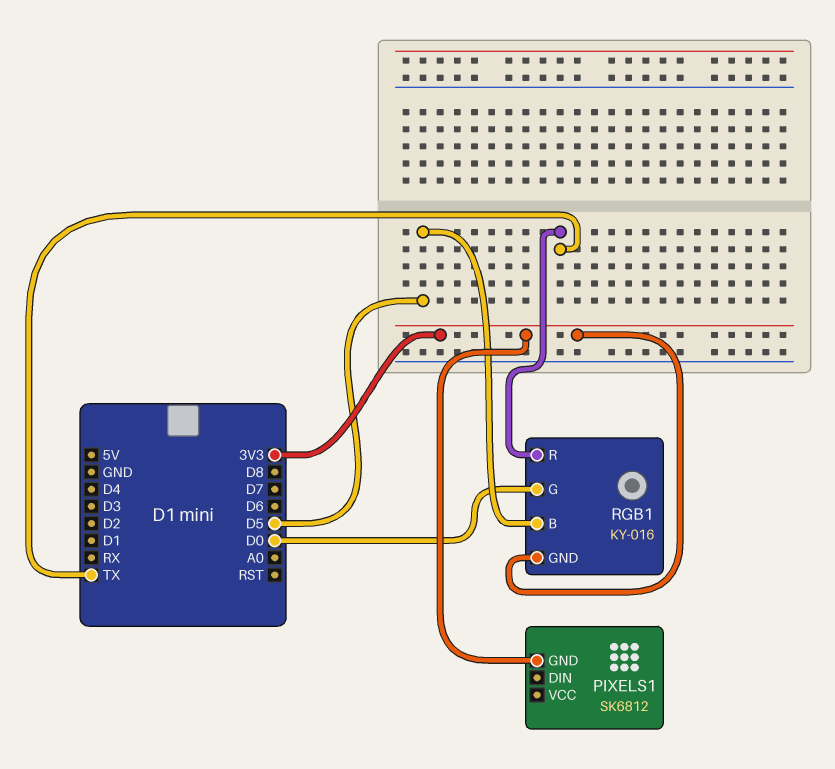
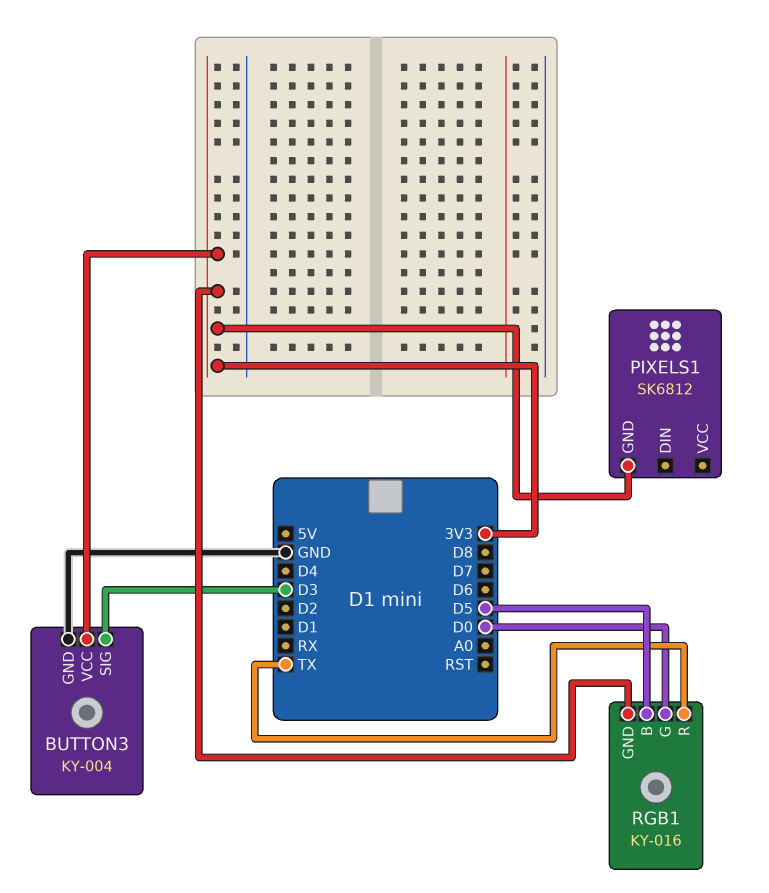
BUTTON3: none -> KY-004
BUTTON3 pin GND: none -> GND
BUTTON3 pin SIG: none -> D3
BUTTON3 pin VCC: none -> 3V3

